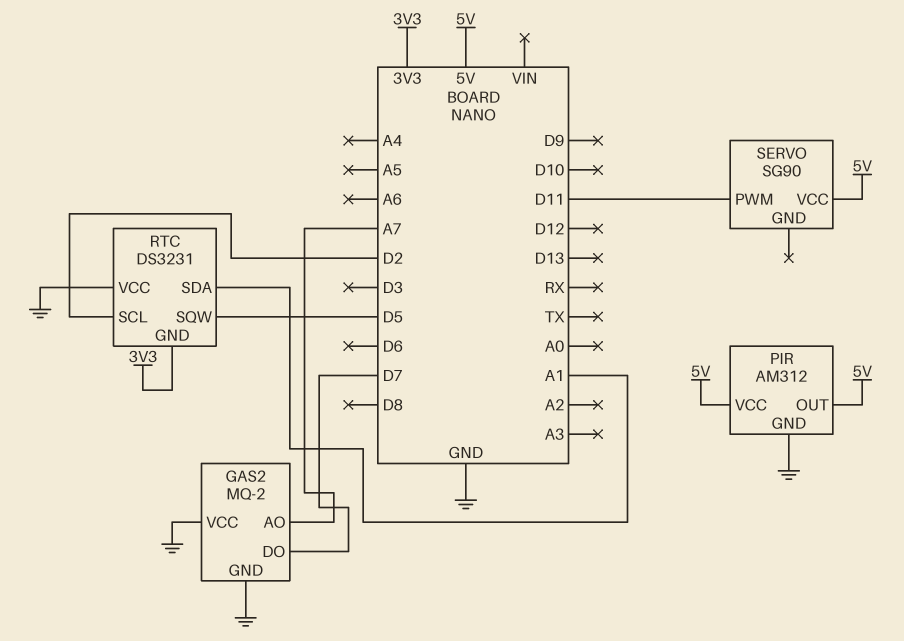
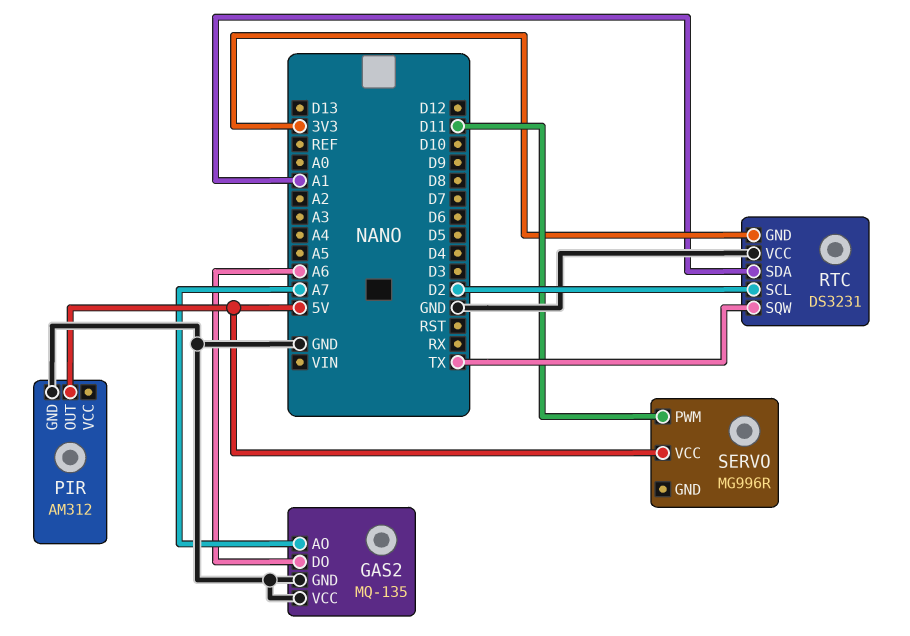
GAS2: MQ-2 -> MQ-135
GAS2 pin DO: D7 -> A6
PIR pin VCC: 5V -> none
RTC pin SQW: D5 -> TX
SERVO: SG90 -> MG996R

